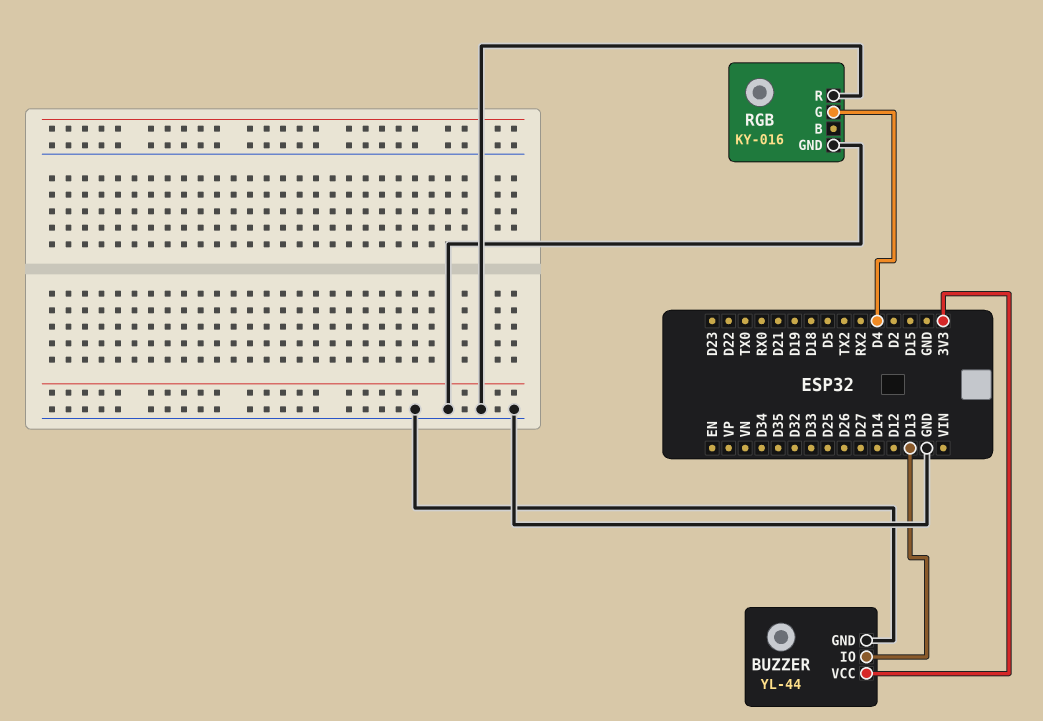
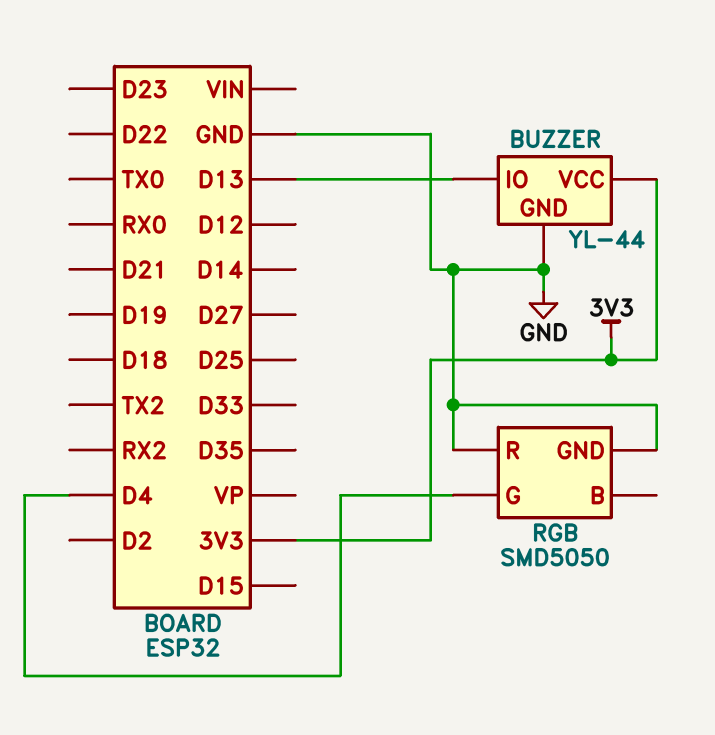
RGB: KY-016 -> SMD5050

